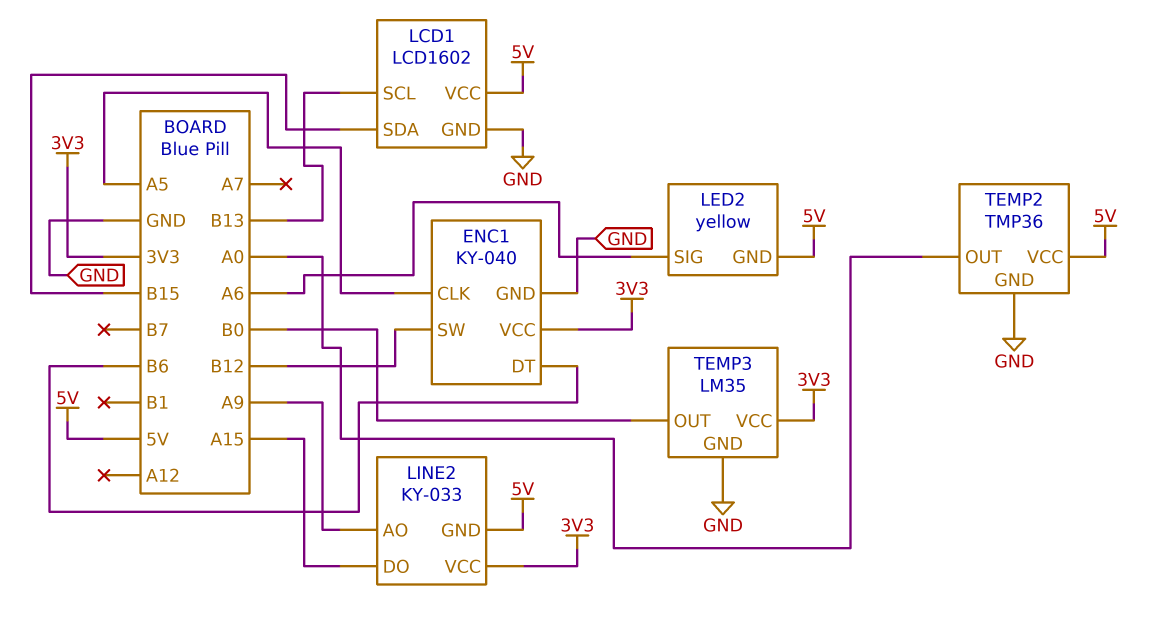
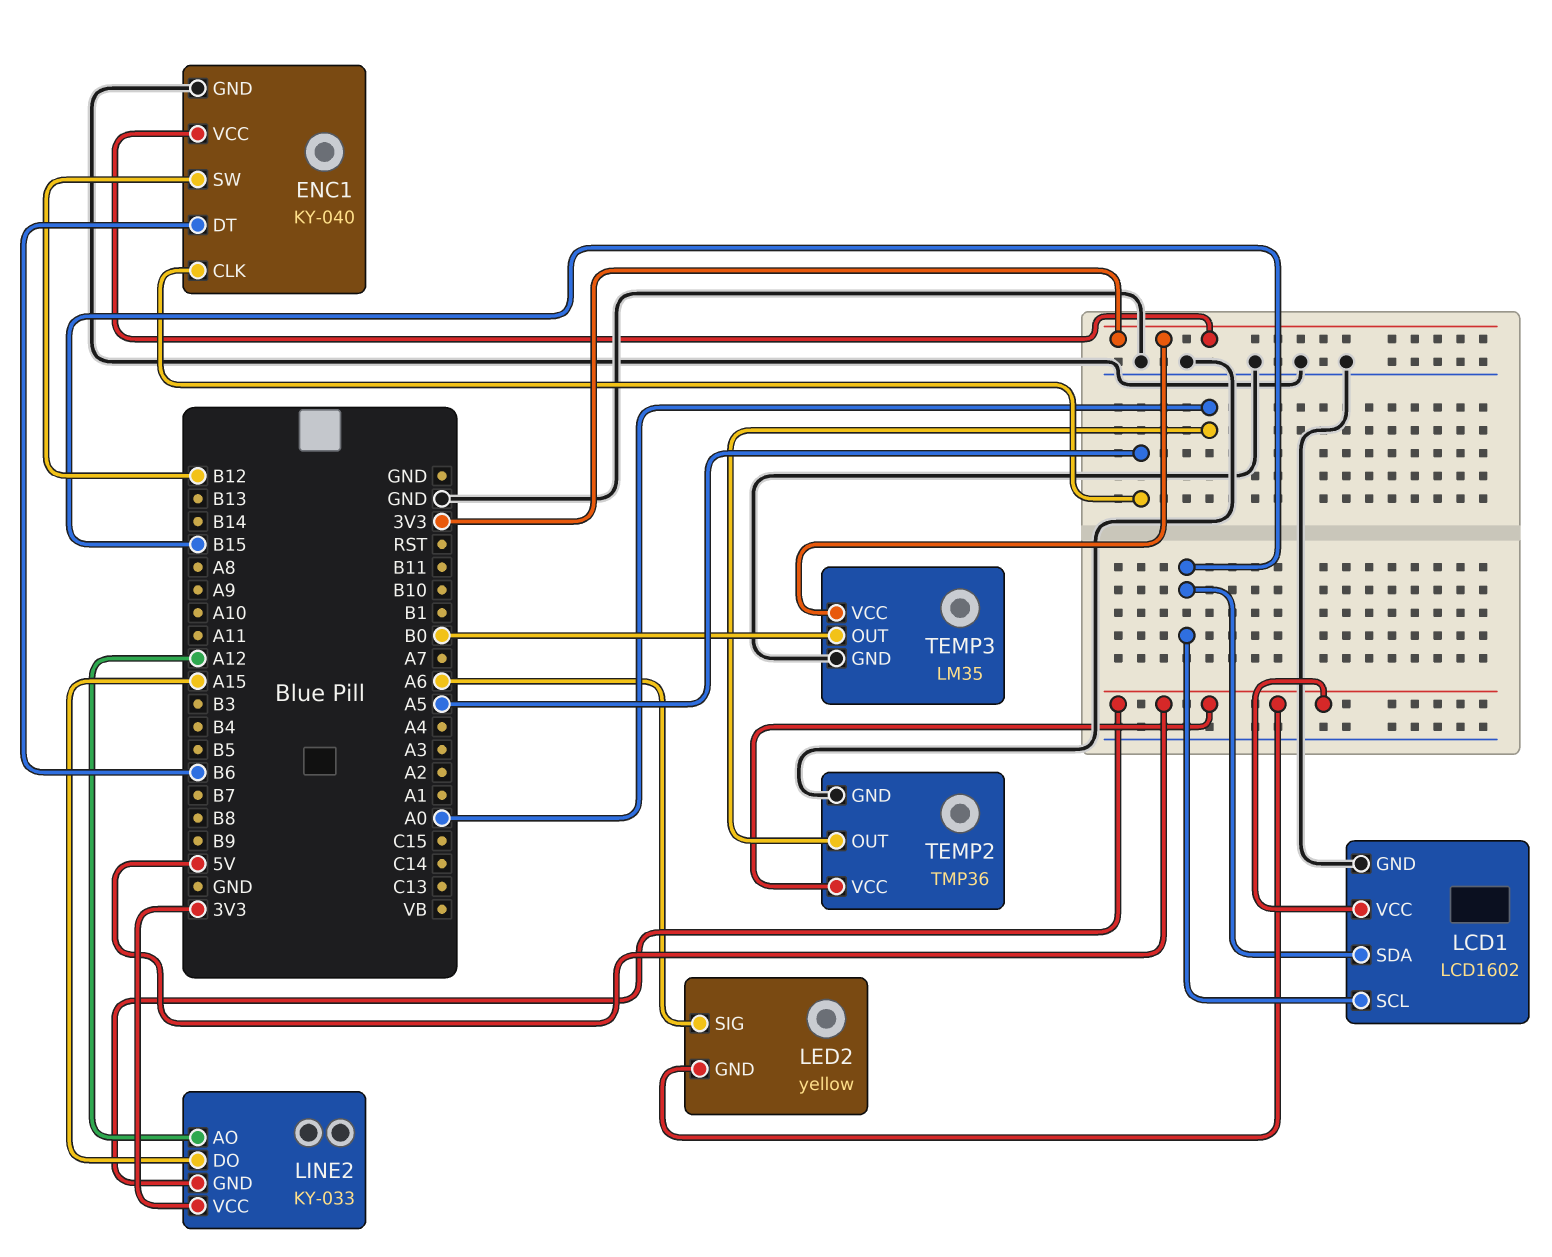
LCD1 pin SCL: B13 -> B15
LINE2 pin AO: A9 -> A12

